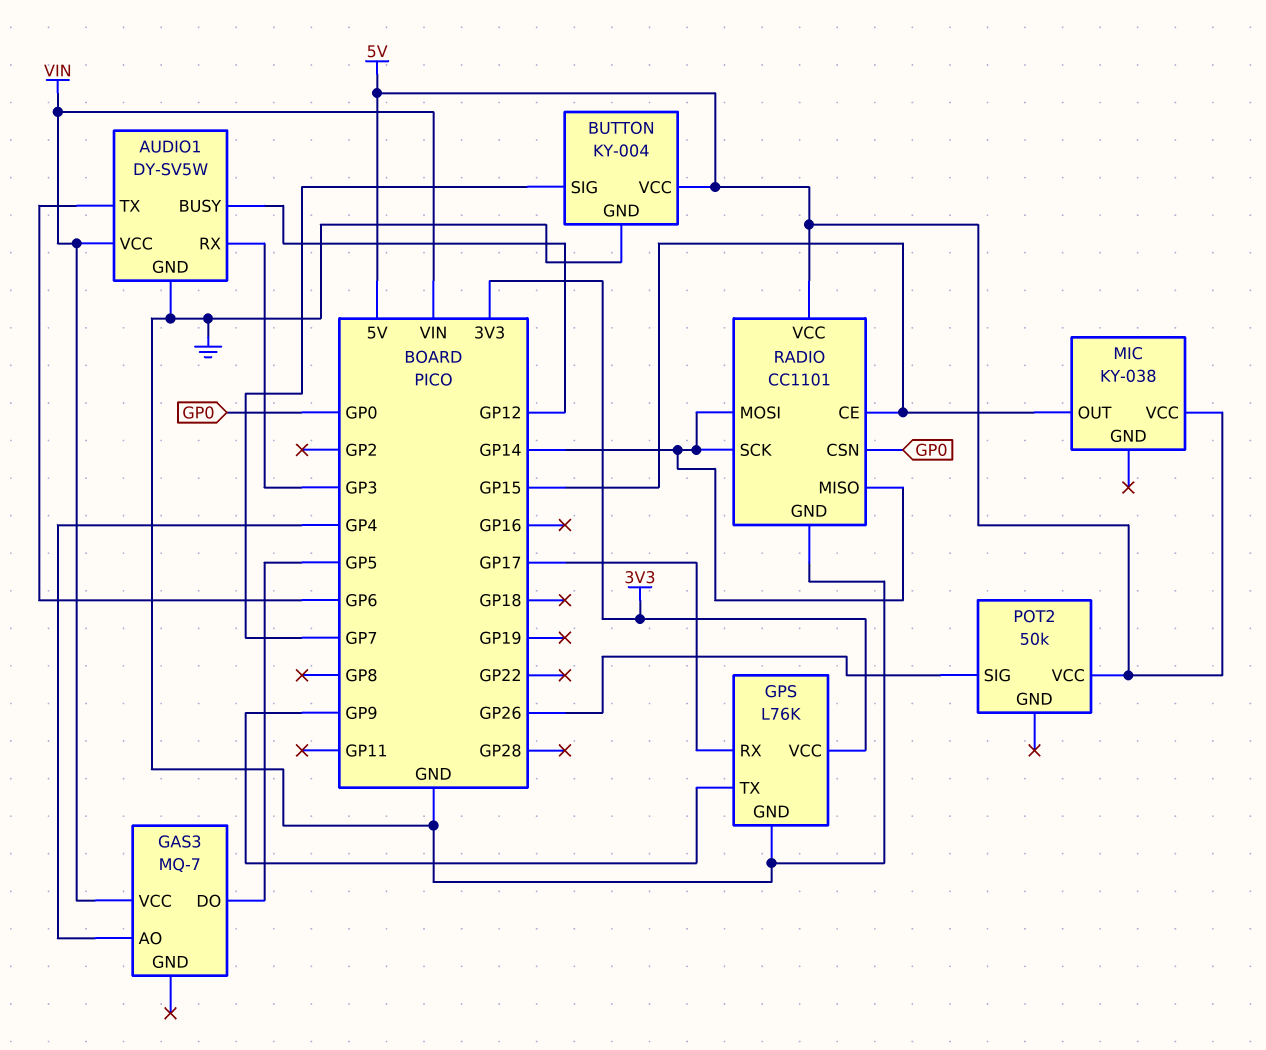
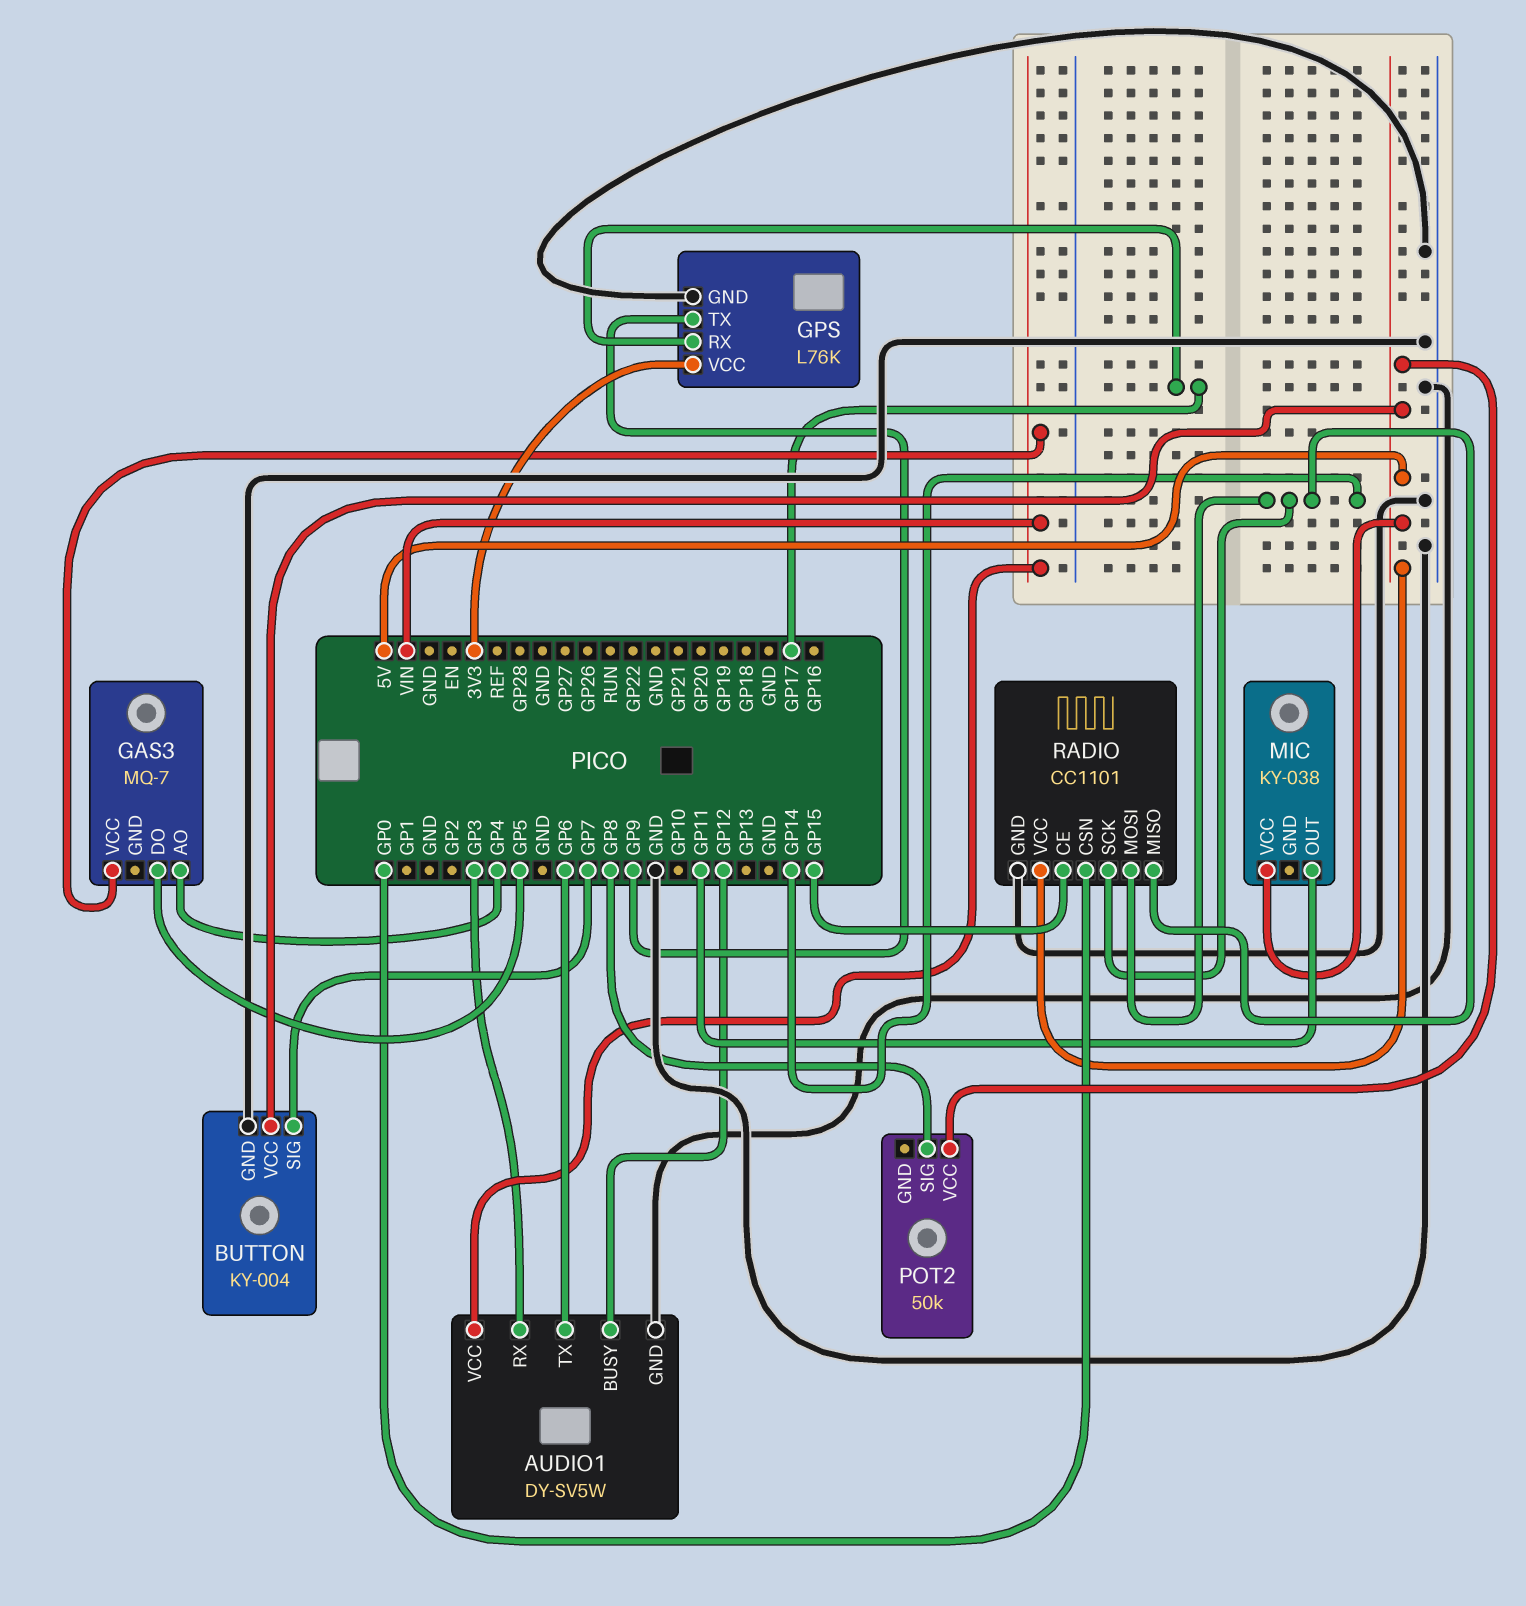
MIC pin OUT: GP15 -> GP11
POT2 pin SIG: GP26 -> GP8

